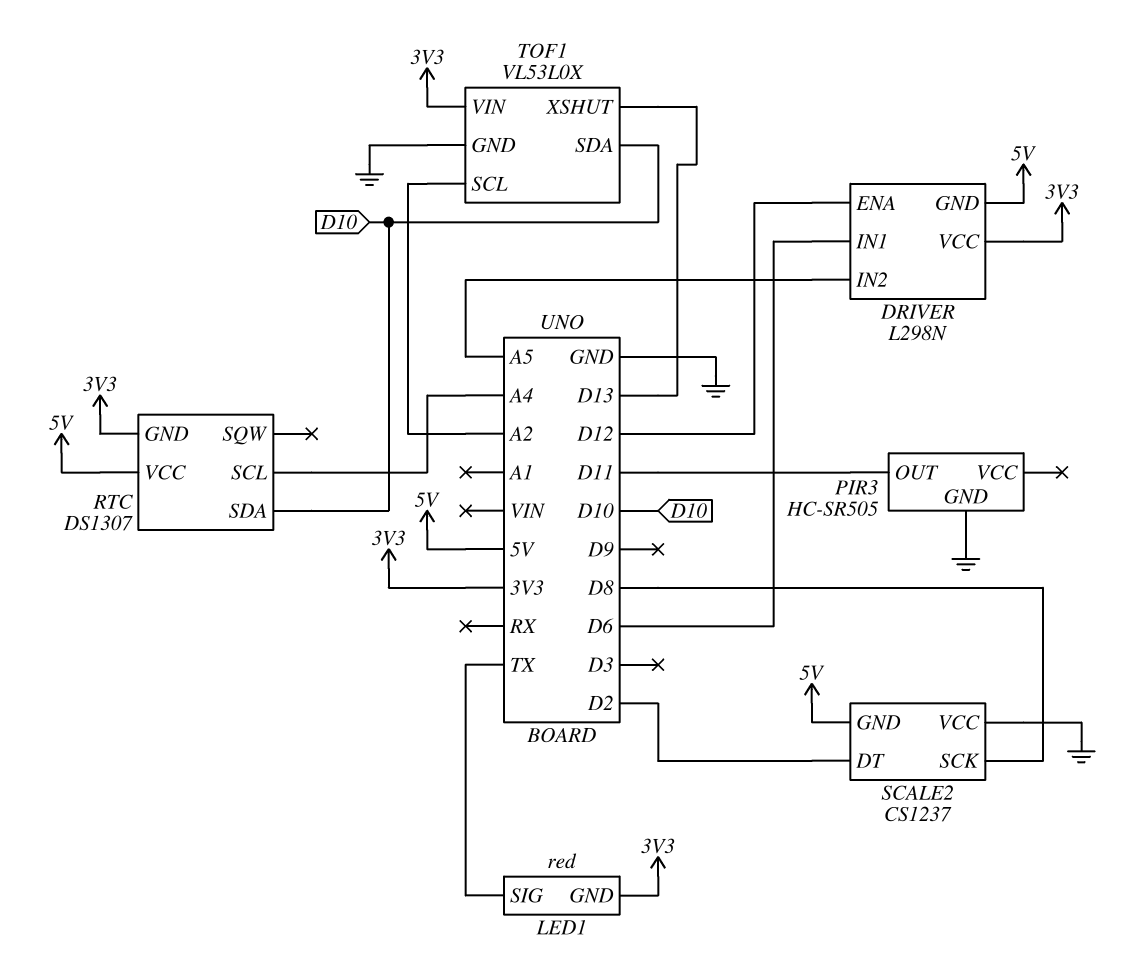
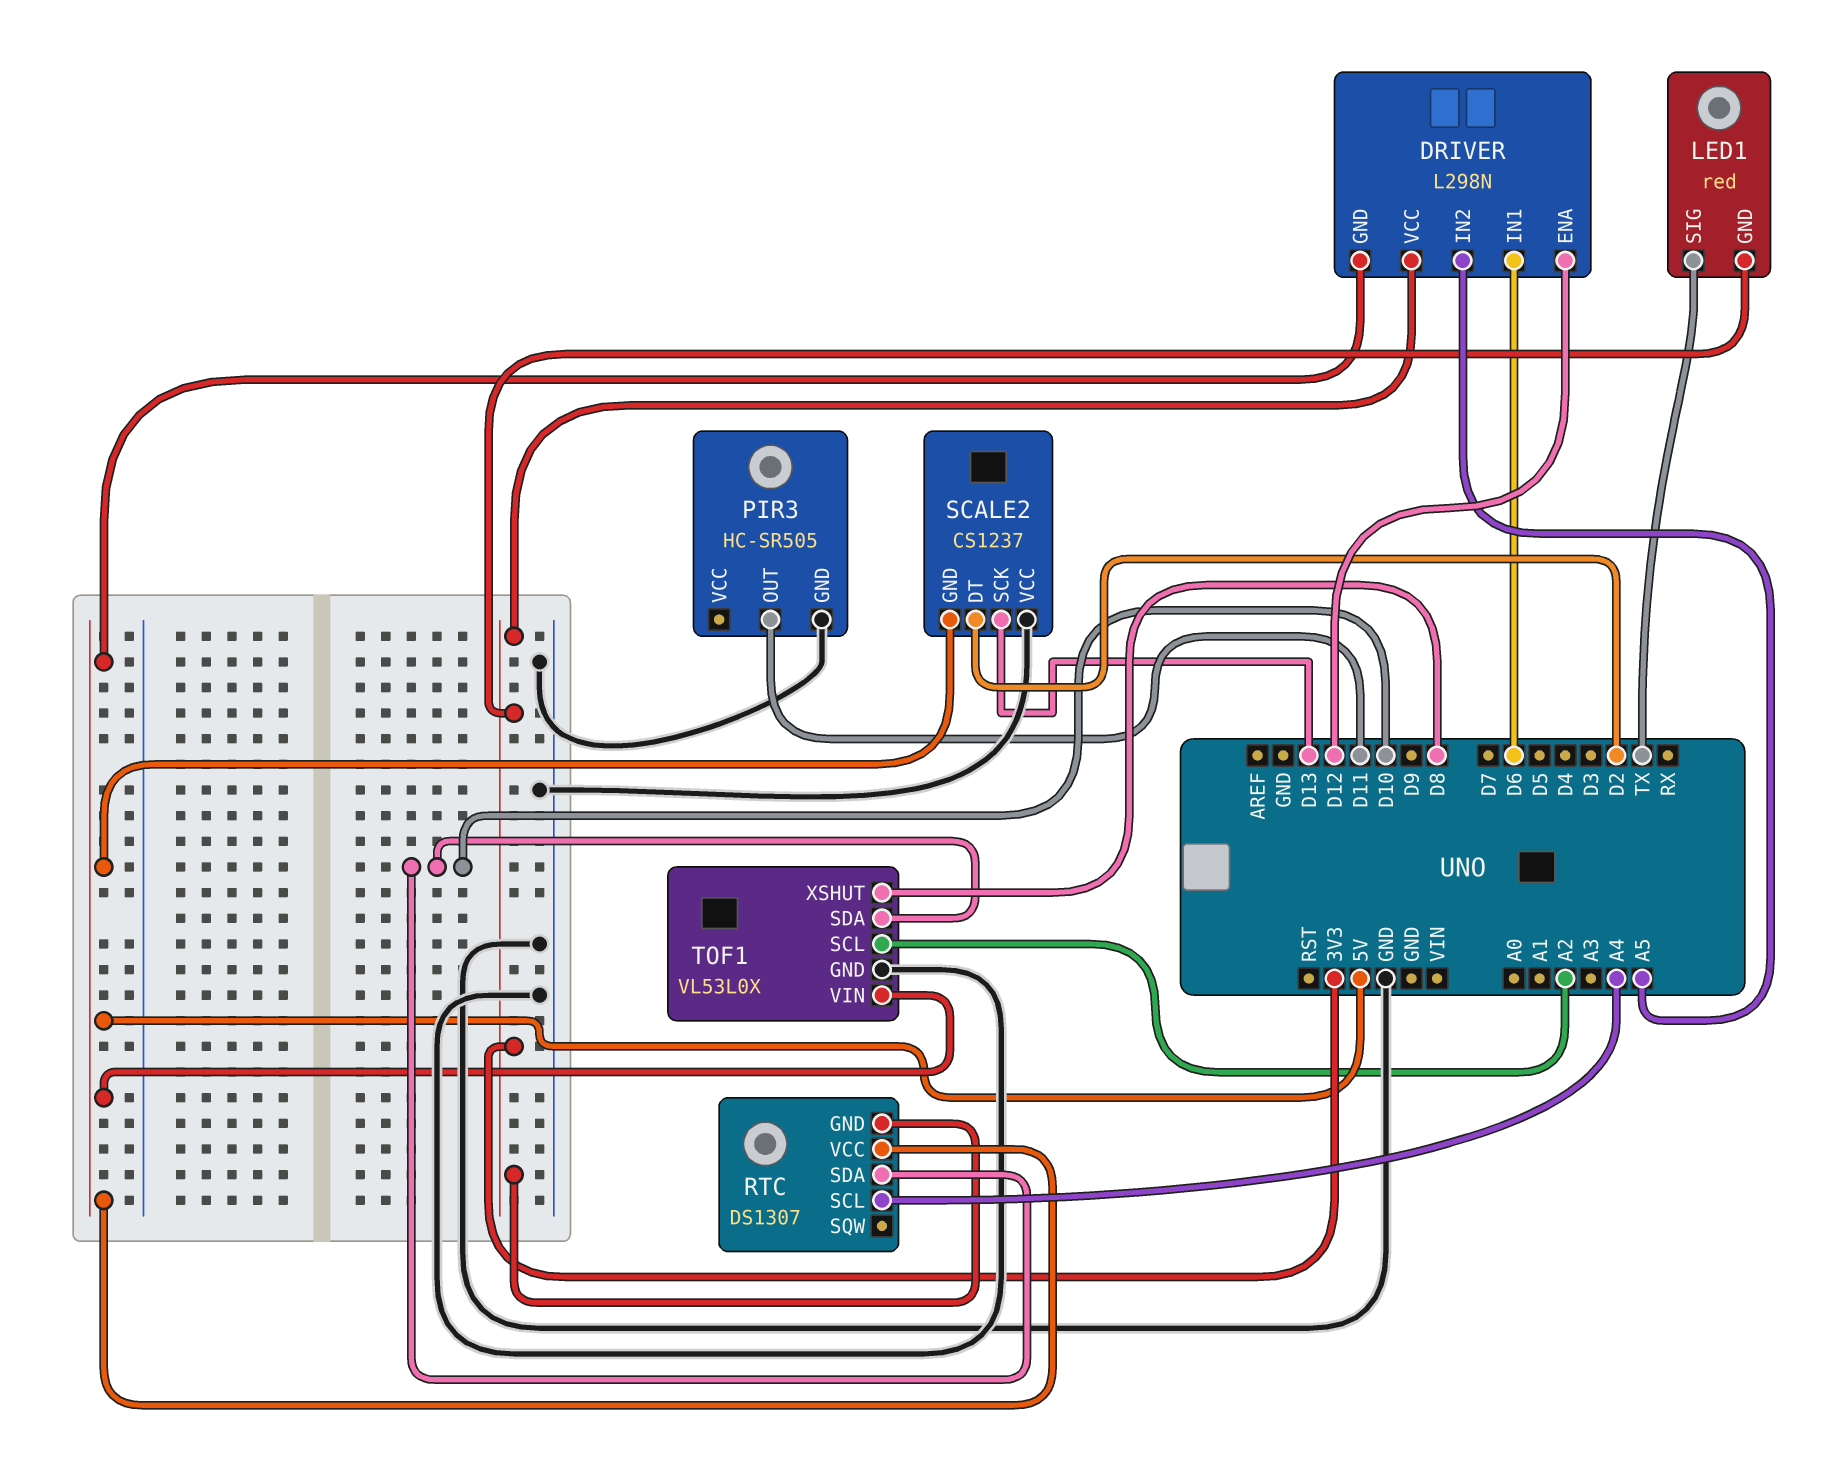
SCALE2 pin SCK: D8 -> D13
TOF1 pin VIN: 3V3 -> 5V
TOF1 pin XSHUT: D13 -> D8

